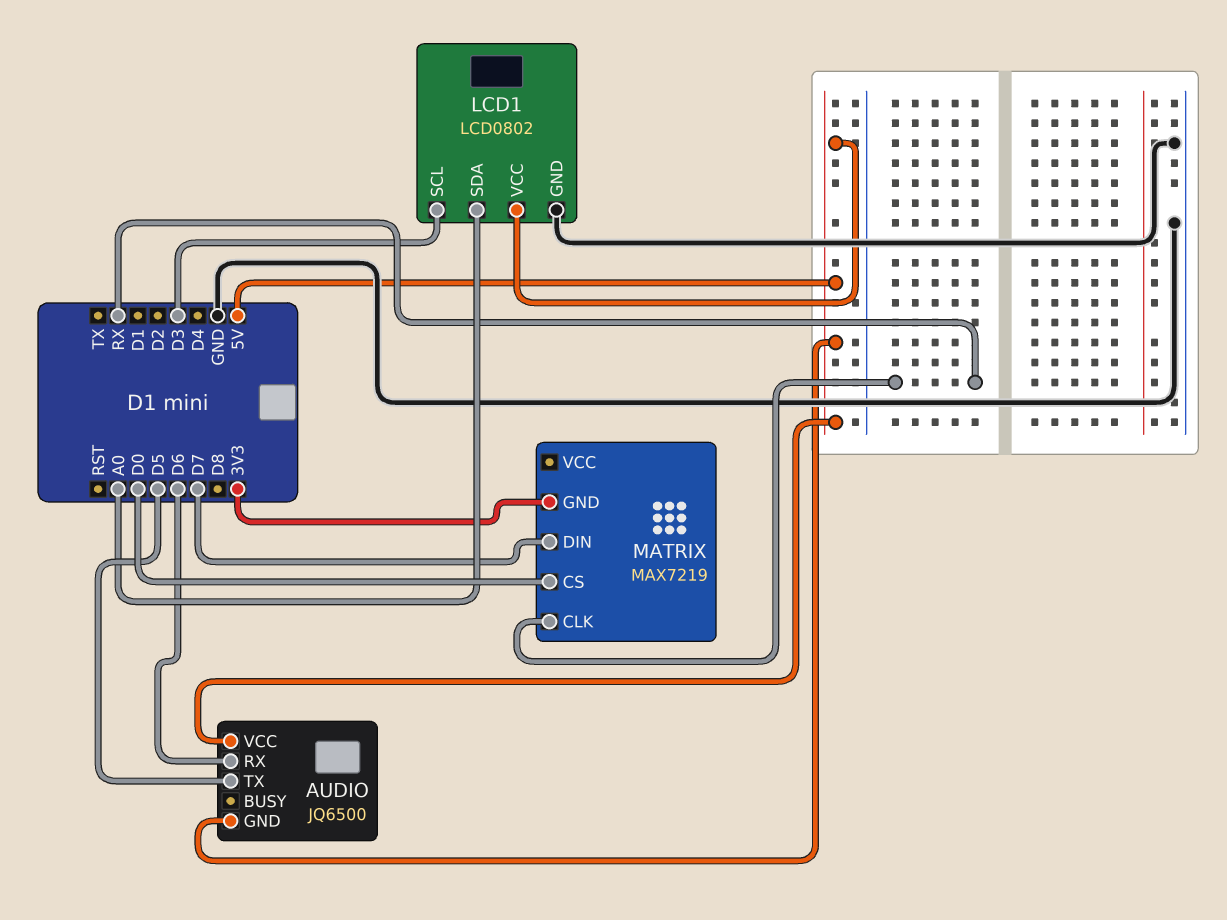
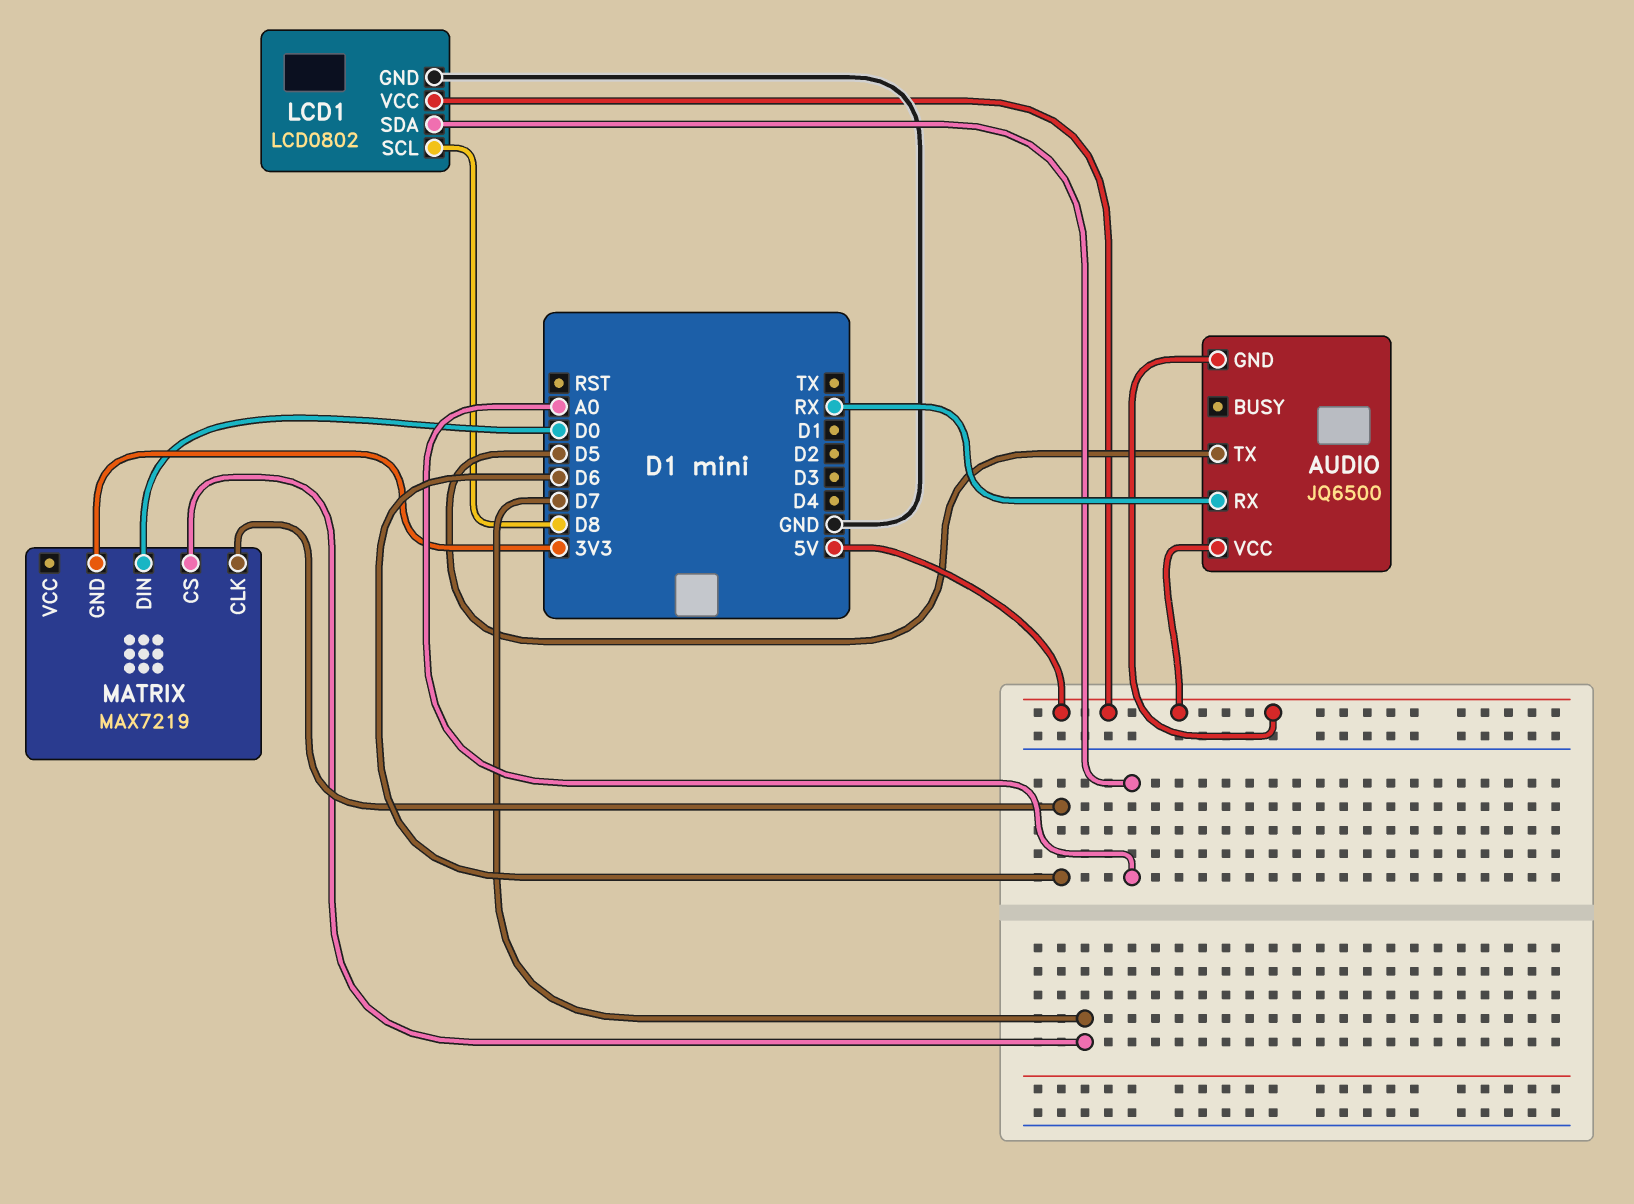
AUDIO pin RX: D6 -> RX
LCD1 pin SCL: D3 -> D8
MATRIX pin CLK: RX -> D6
MATRIX pin CS: D0 -> D7
MATRIX pin DIN: D7 -> D0

